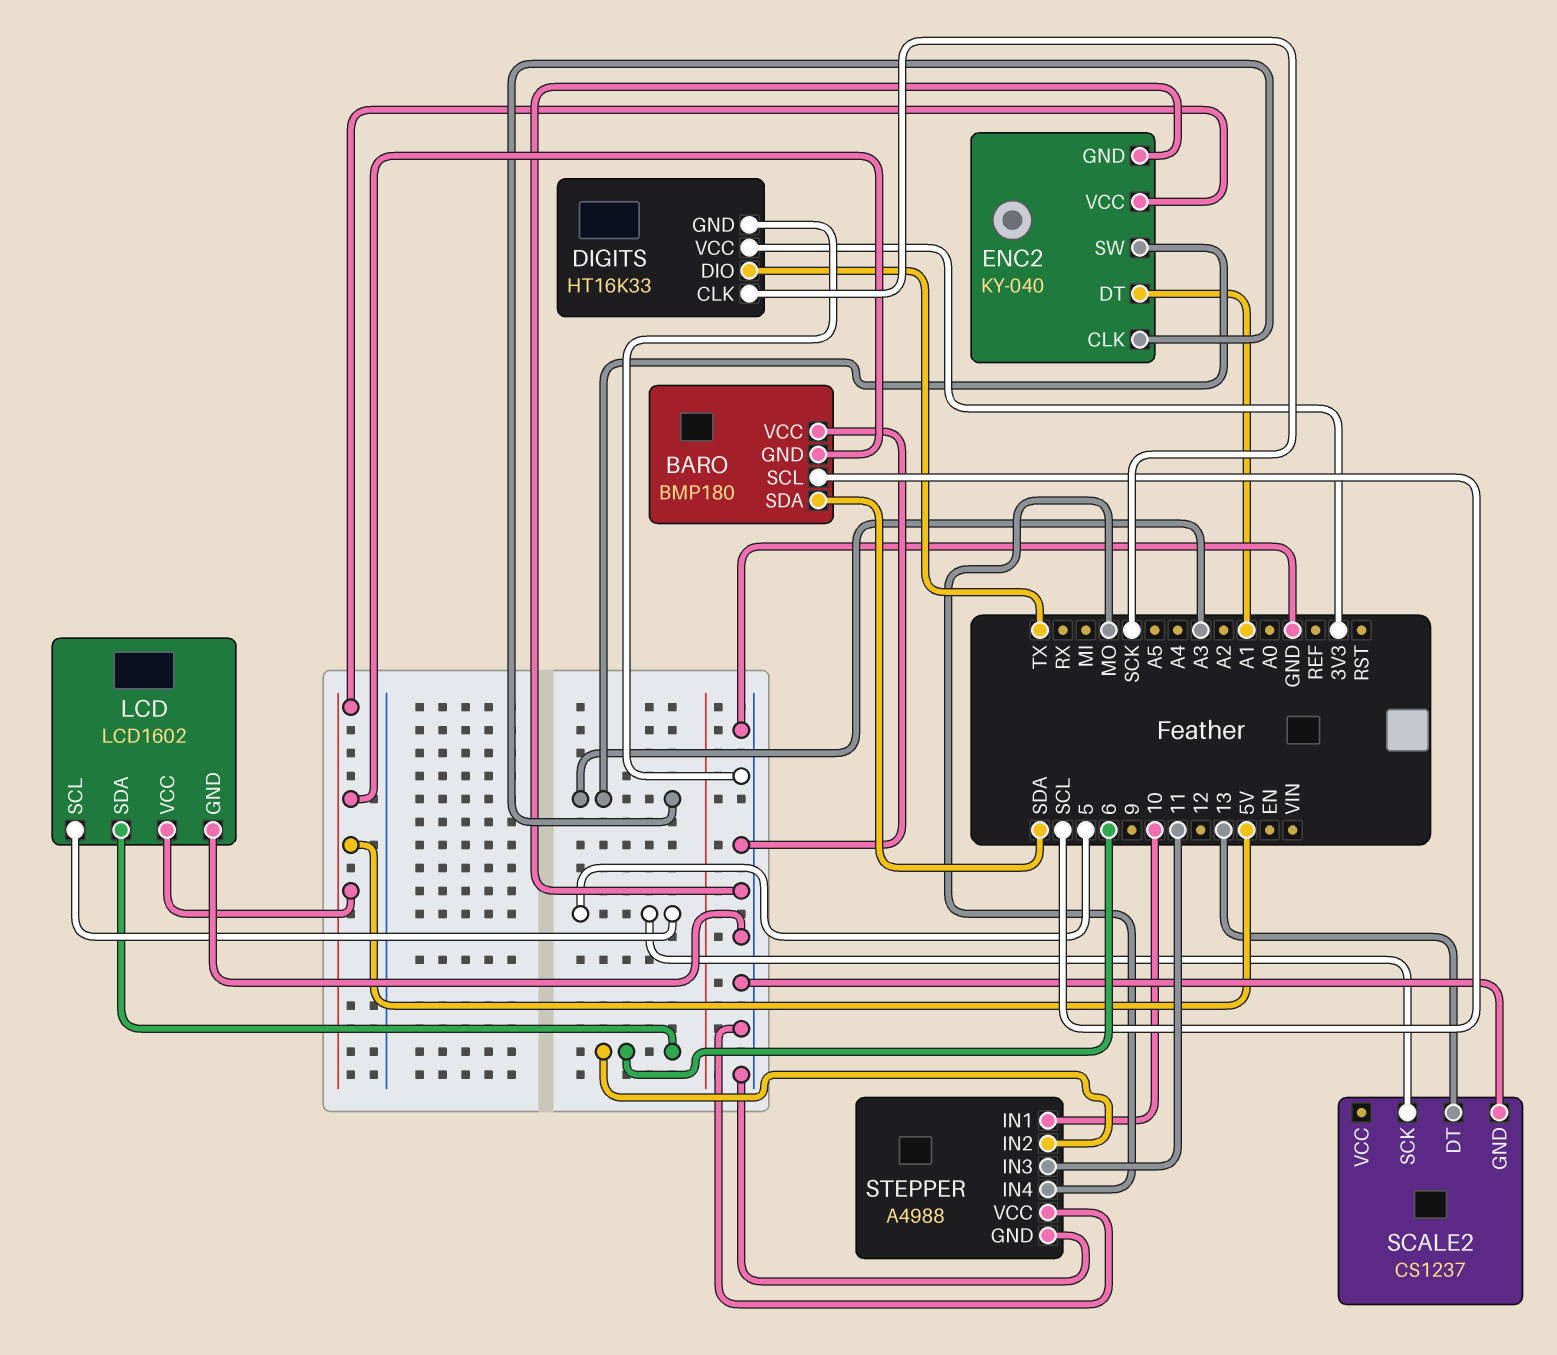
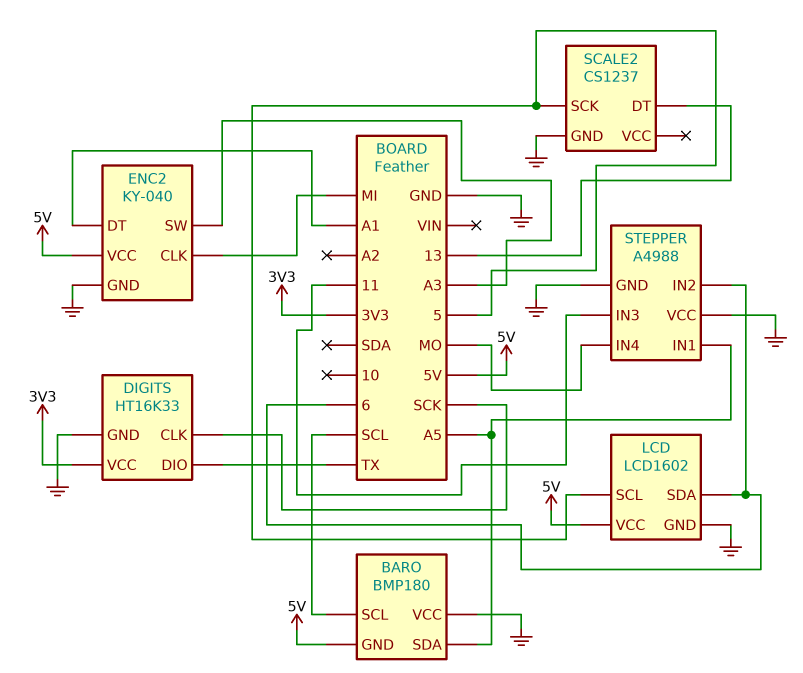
BARO pin SDA: SDA -> A5
ENC2 pin CLK: A3 -> MI
STEPPER pin IN1: 10 -> A5

